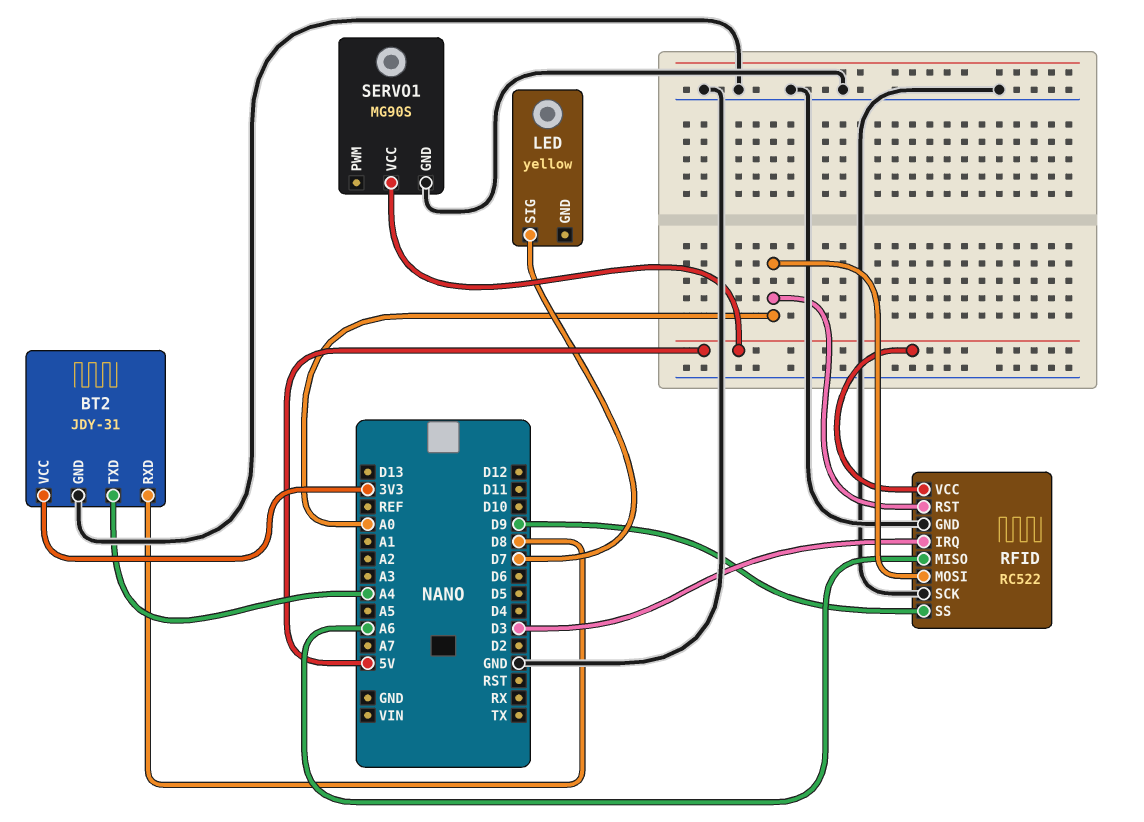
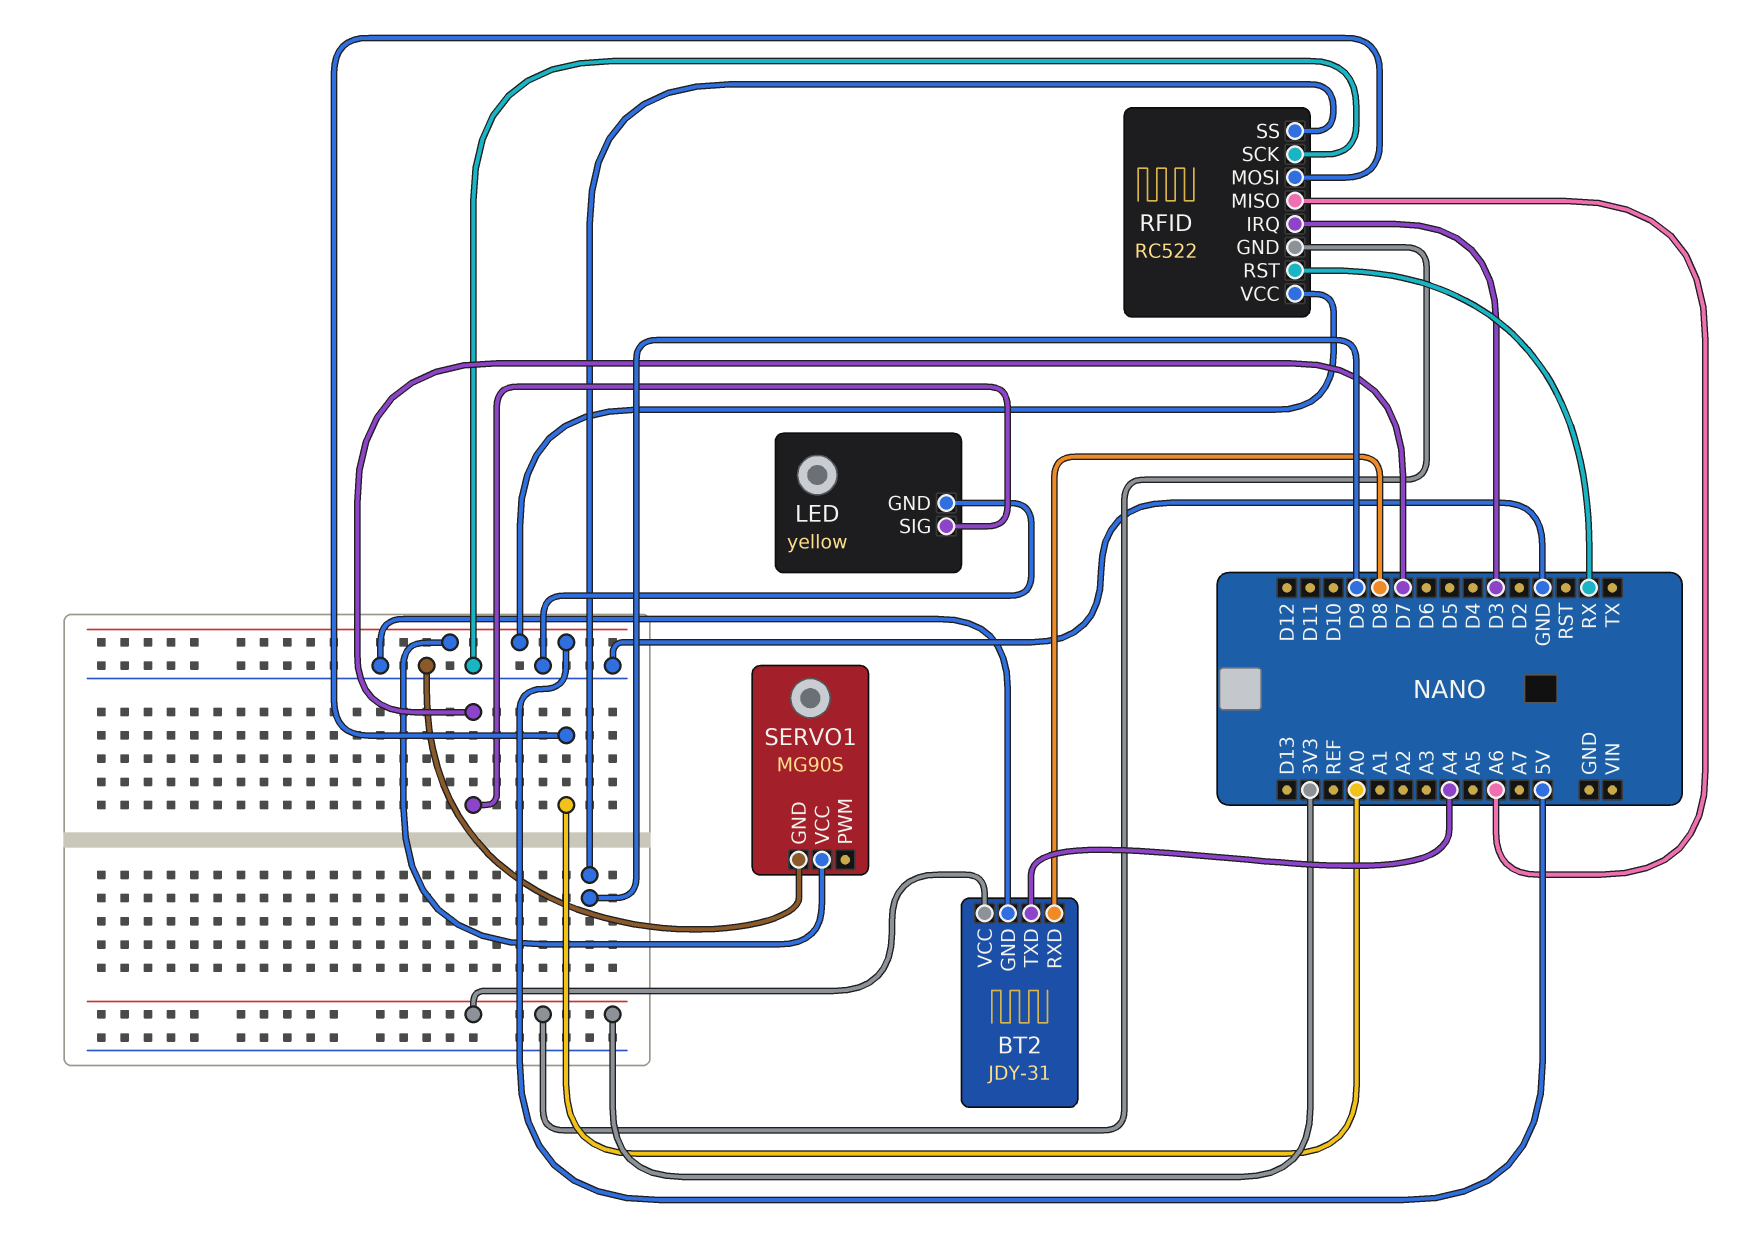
LED pin GND: none -> GND
RFID pin GND: GND -> 3V3
RFID pin RST: A0 -> RX

